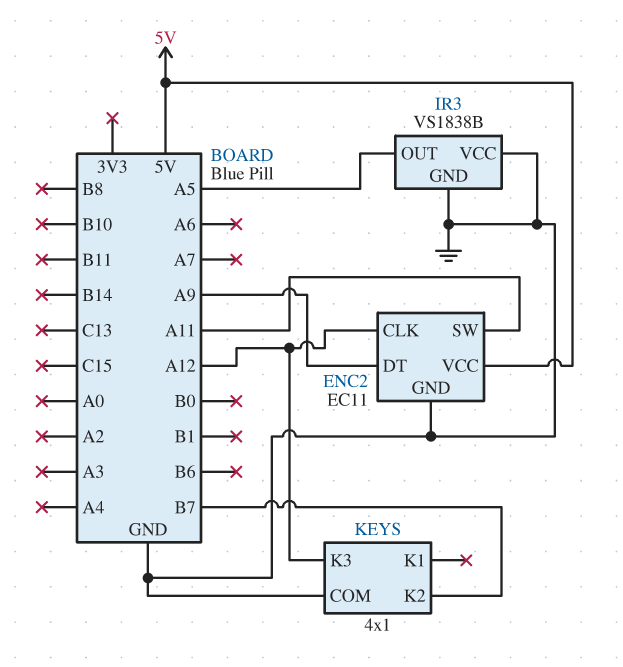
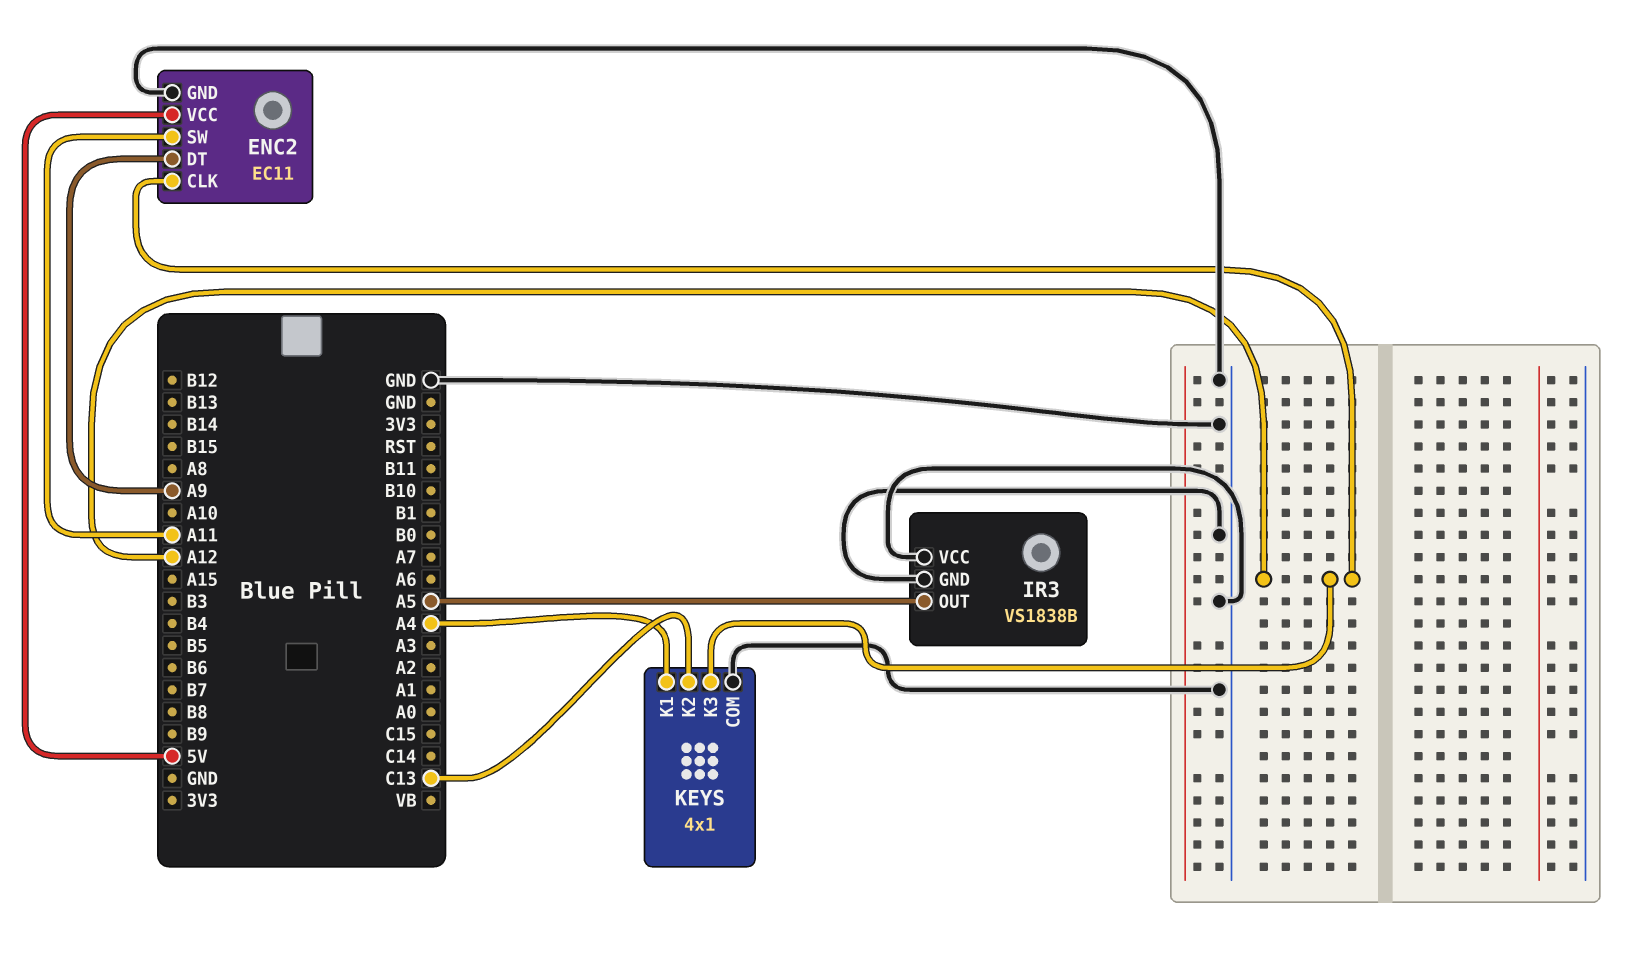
KEYS pin K1: none -> A4
KEYS pin K2: B7 -> C13

